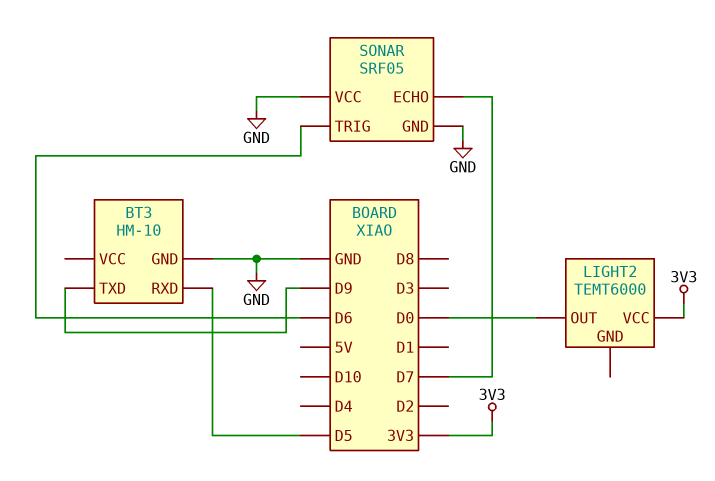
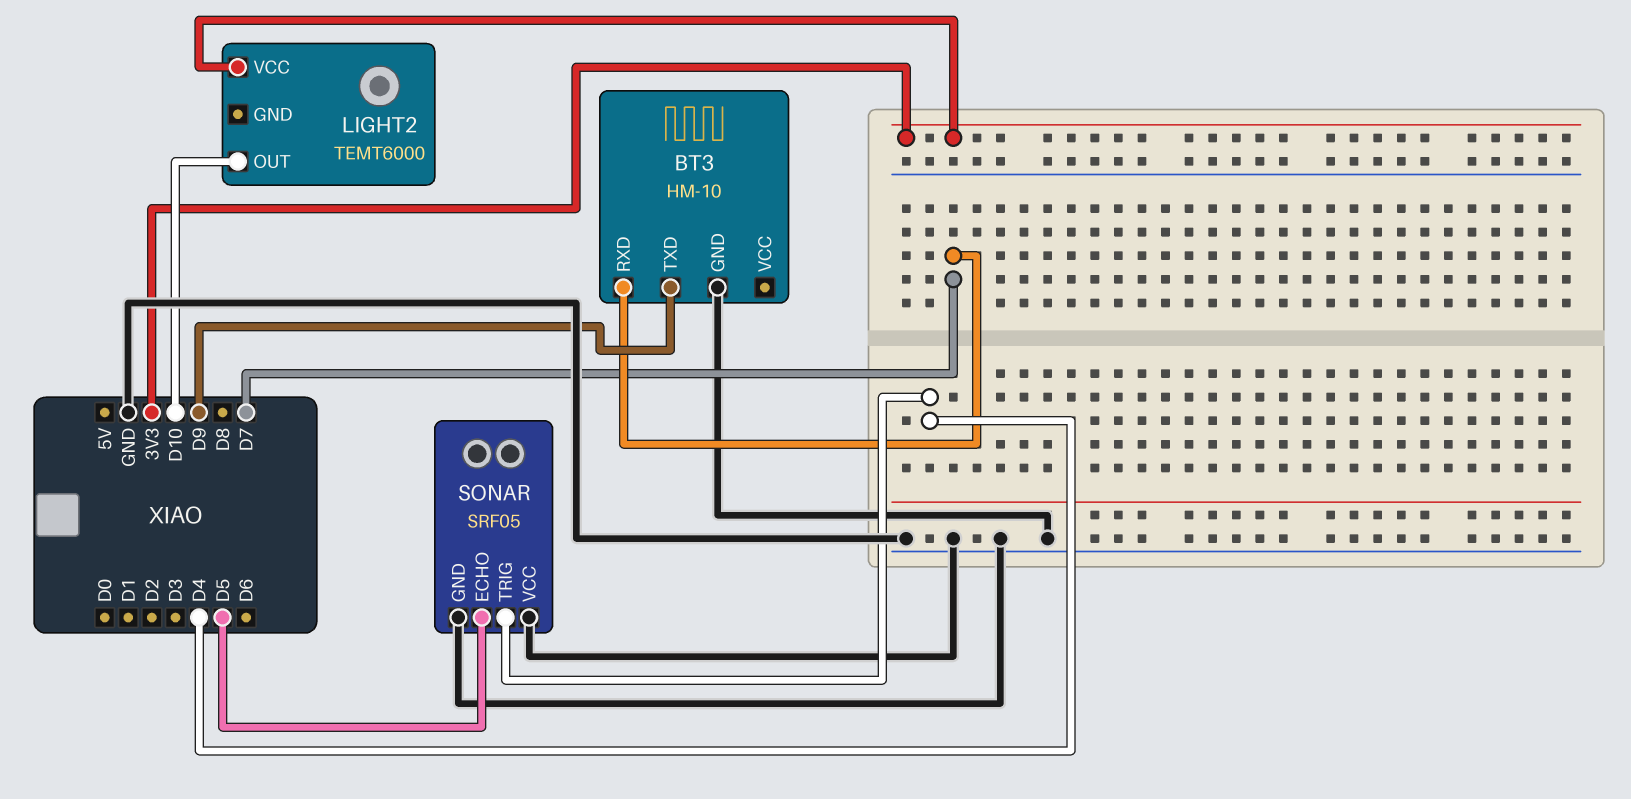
BT3 pin RXD: D5 -> D7
LIGHT2 pin OUT: D0 -> D10
SONAR pin ECHO: D7 -> D5
SONAR pin TRIG: D6 -> D4

